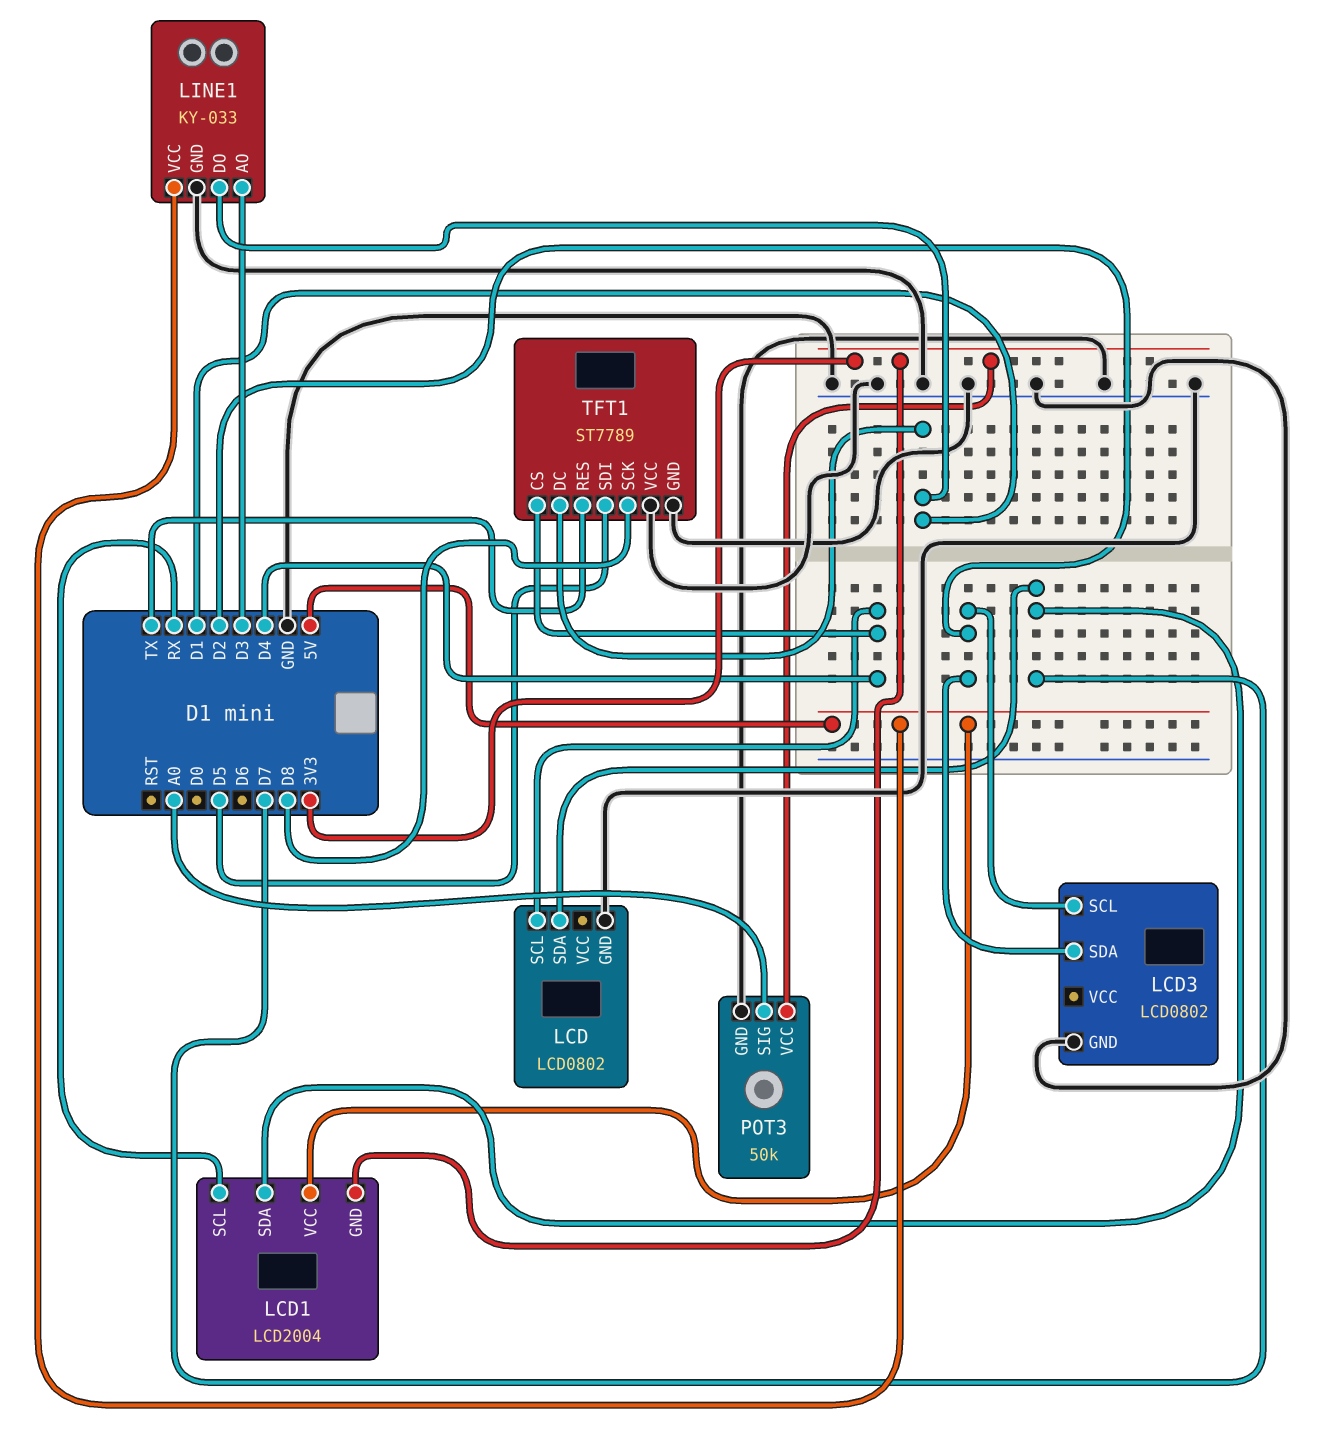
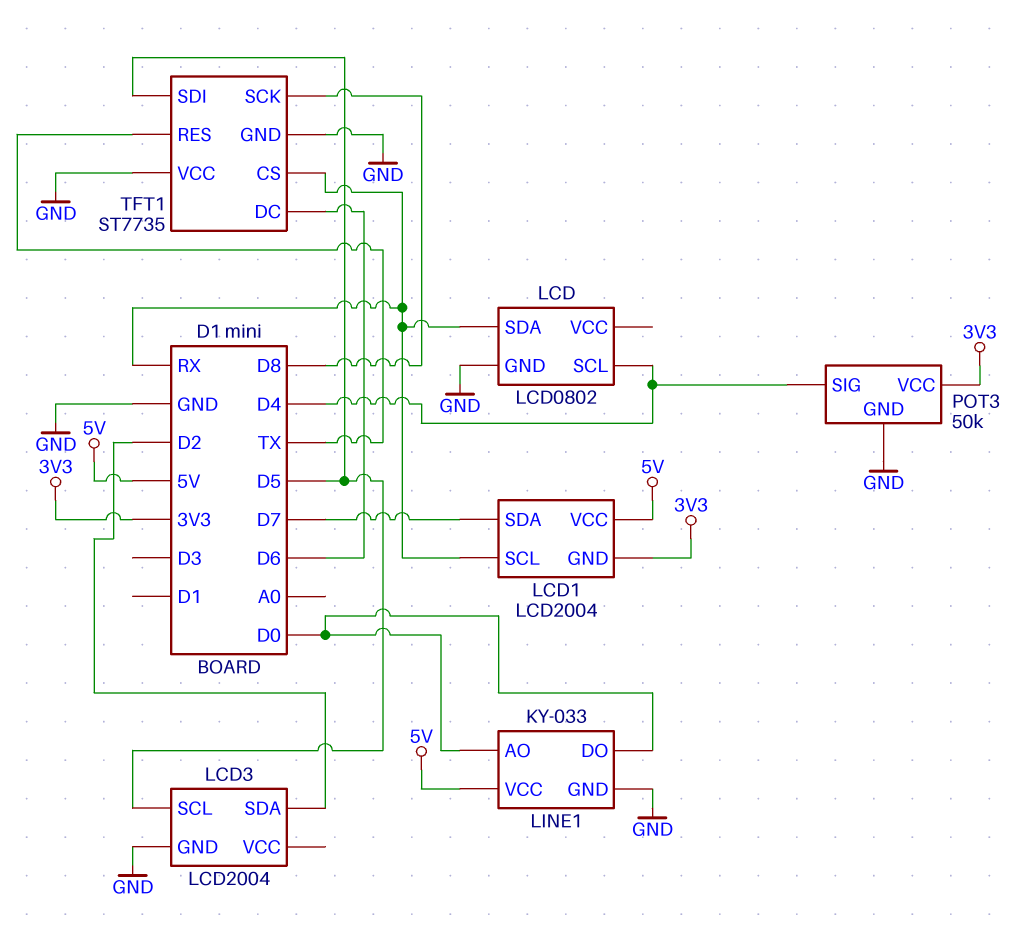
LCD pin SDA: D7 -> RX
LCD3: LCD0802 -> LCD2004
LCD3 pin SCL: D2 -> D5
LINE1 pin AO: D3 -> D0
LINE1 pin DO: D1 -> D0
POT3 pin SIG: A0 -> D4
TFT1: ST7789 -> ST7735
TFT1 pin CS: D4 -> RX
TFT1 pin DC: D1 -> D6

